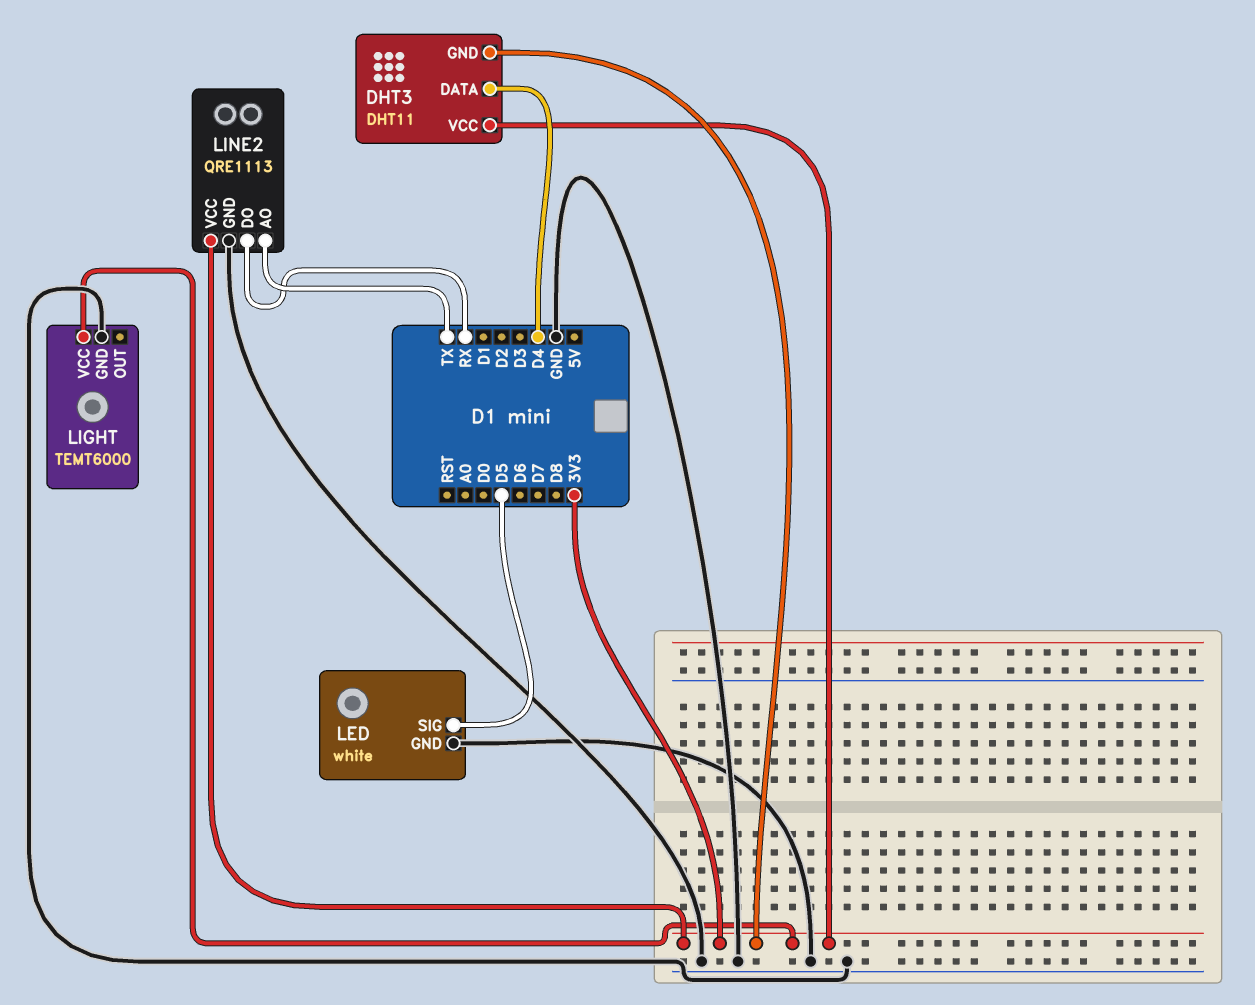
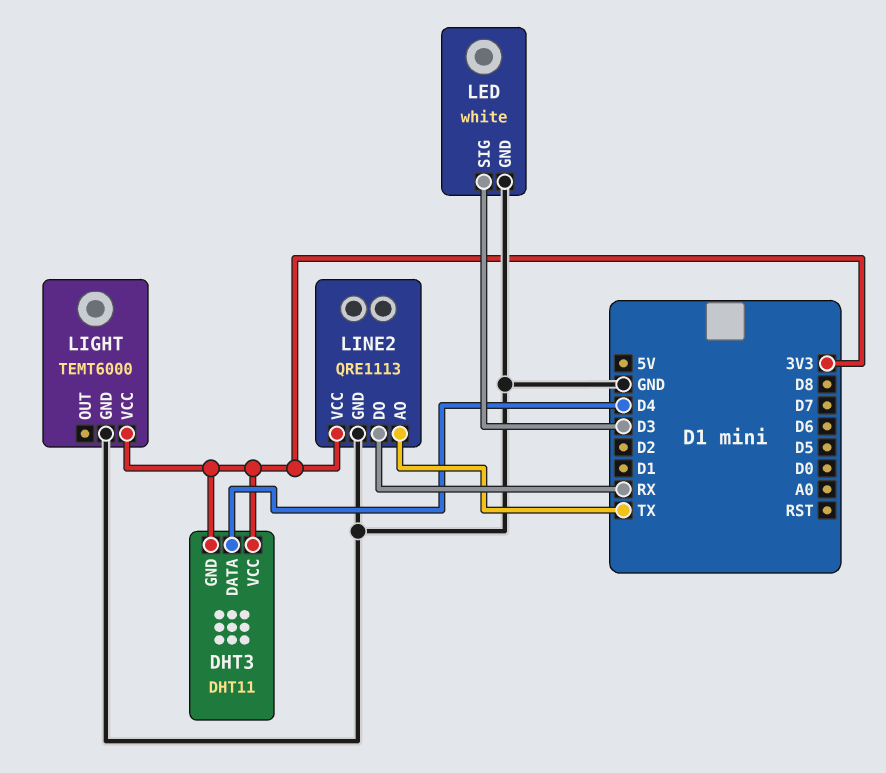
LED pin SIG: D5 -> D3

